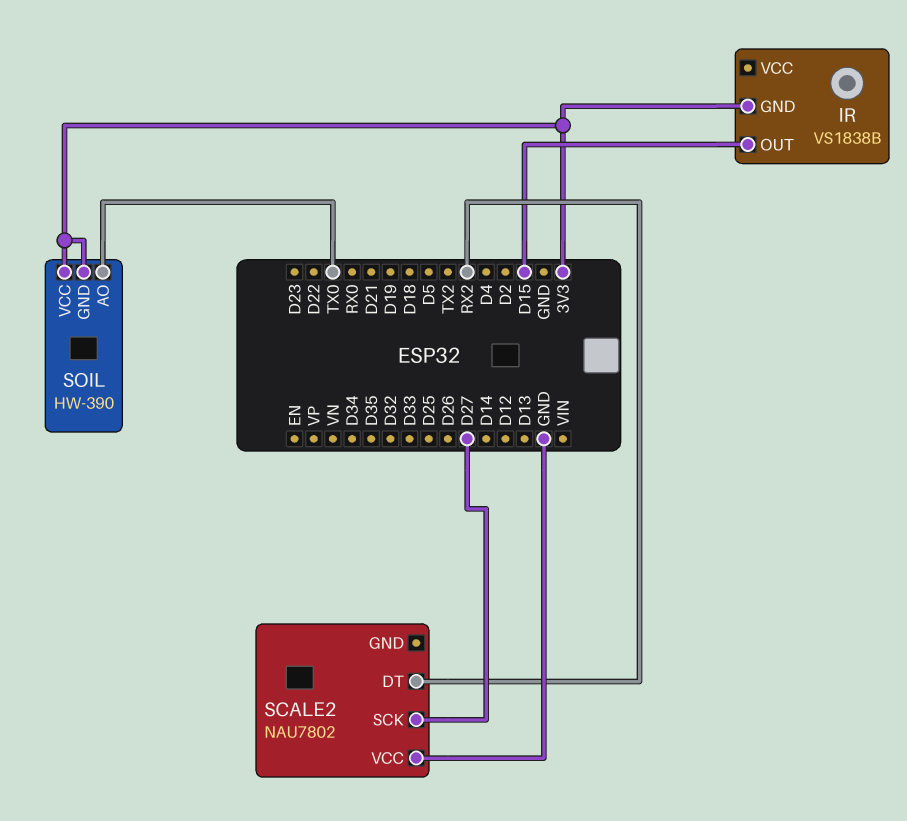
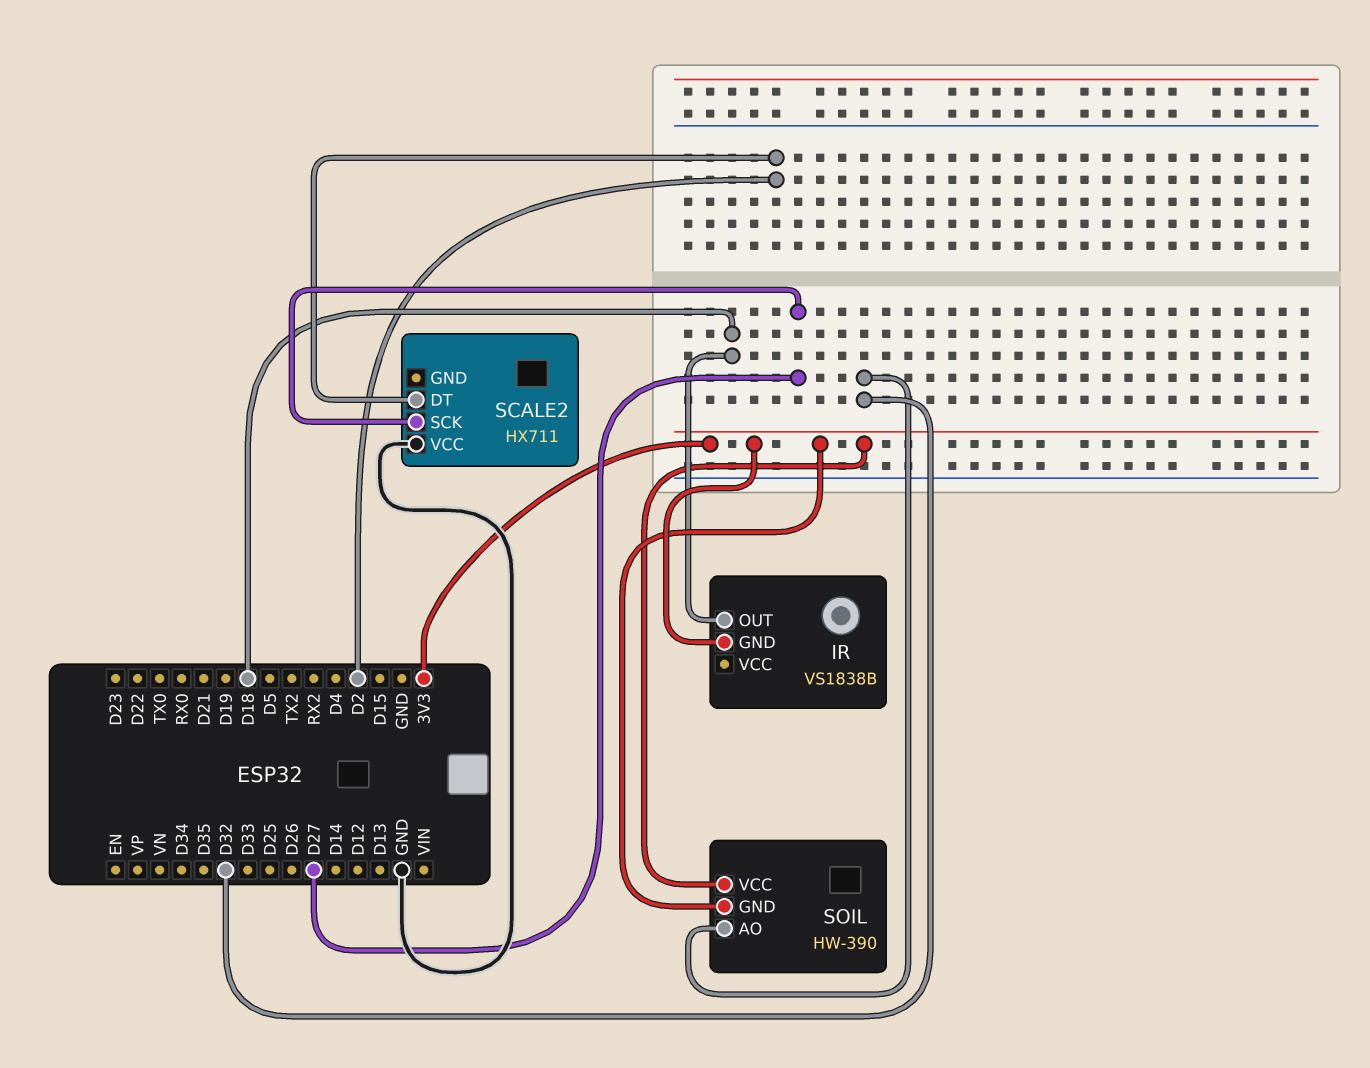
IR pin OUT: D15 -> D18
SCALE2: NAU7802 -> HX711
SCALE2 pin DT: RX2 -> D2
SOIL pin AO: TX0 -> D32

